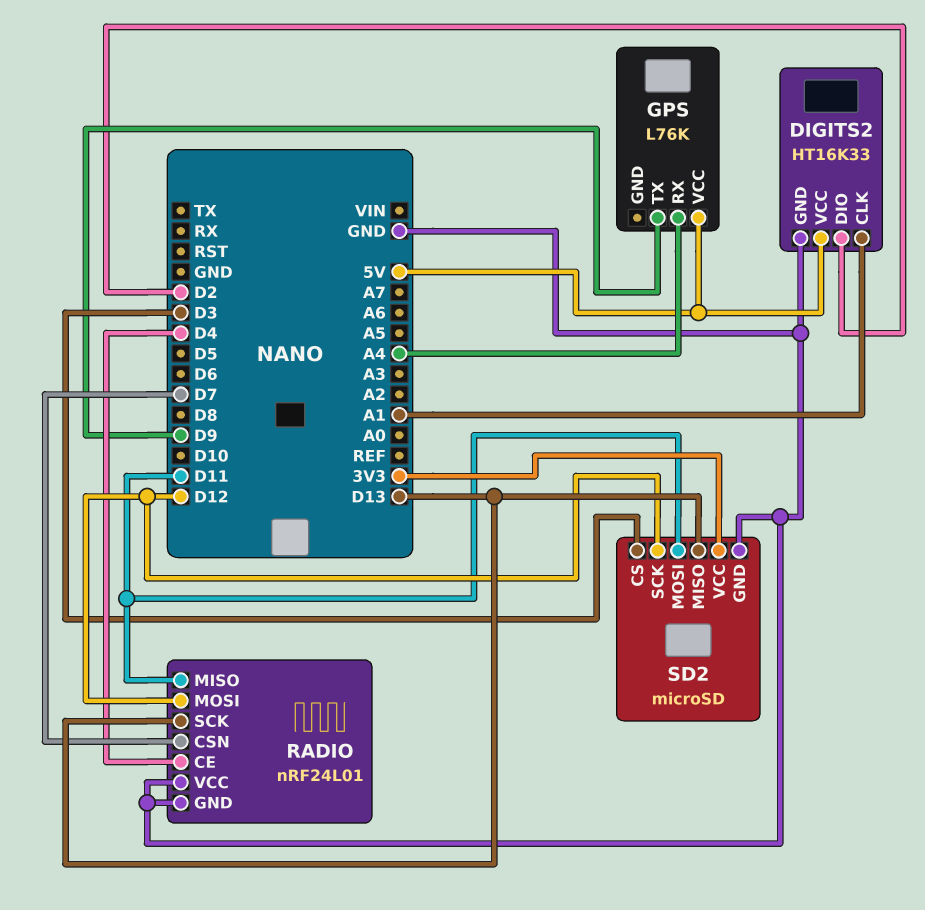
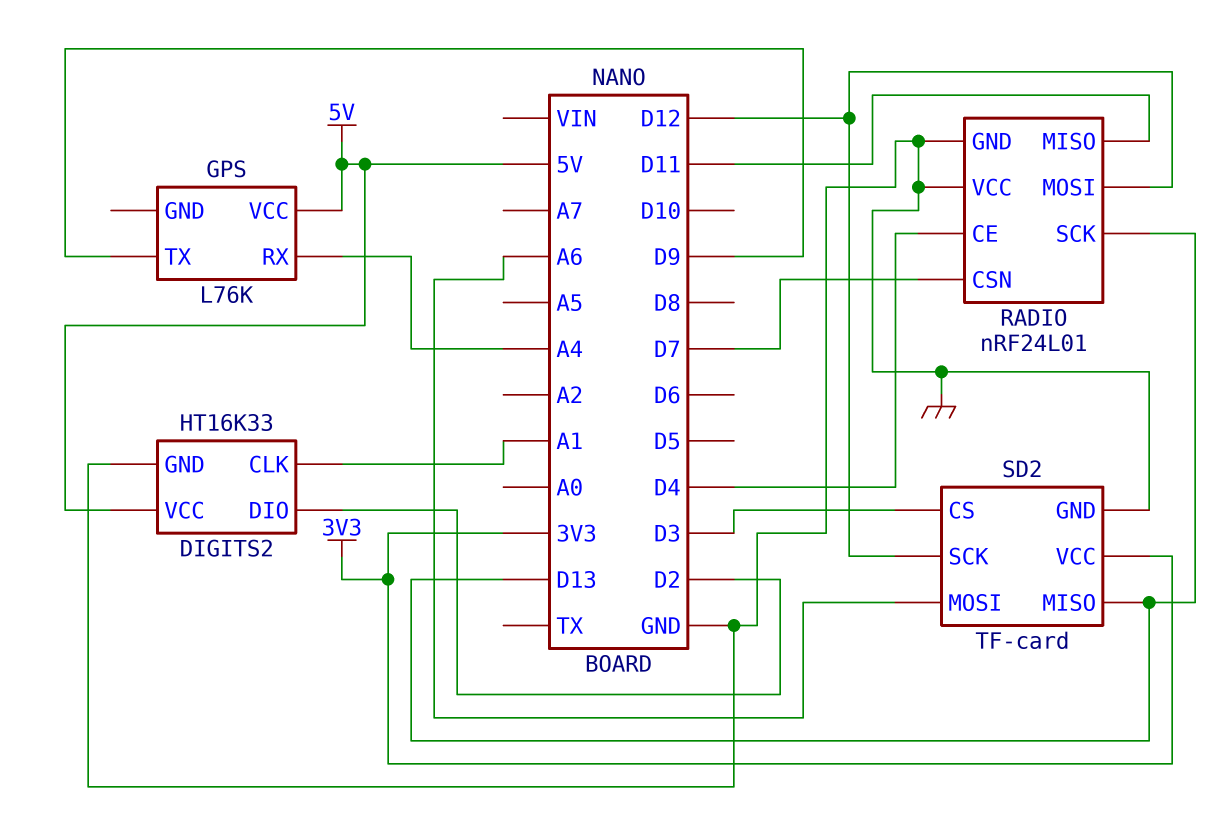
SD2: microSD -> TF-card
SD2 pin MOSI: D11 -> A6

